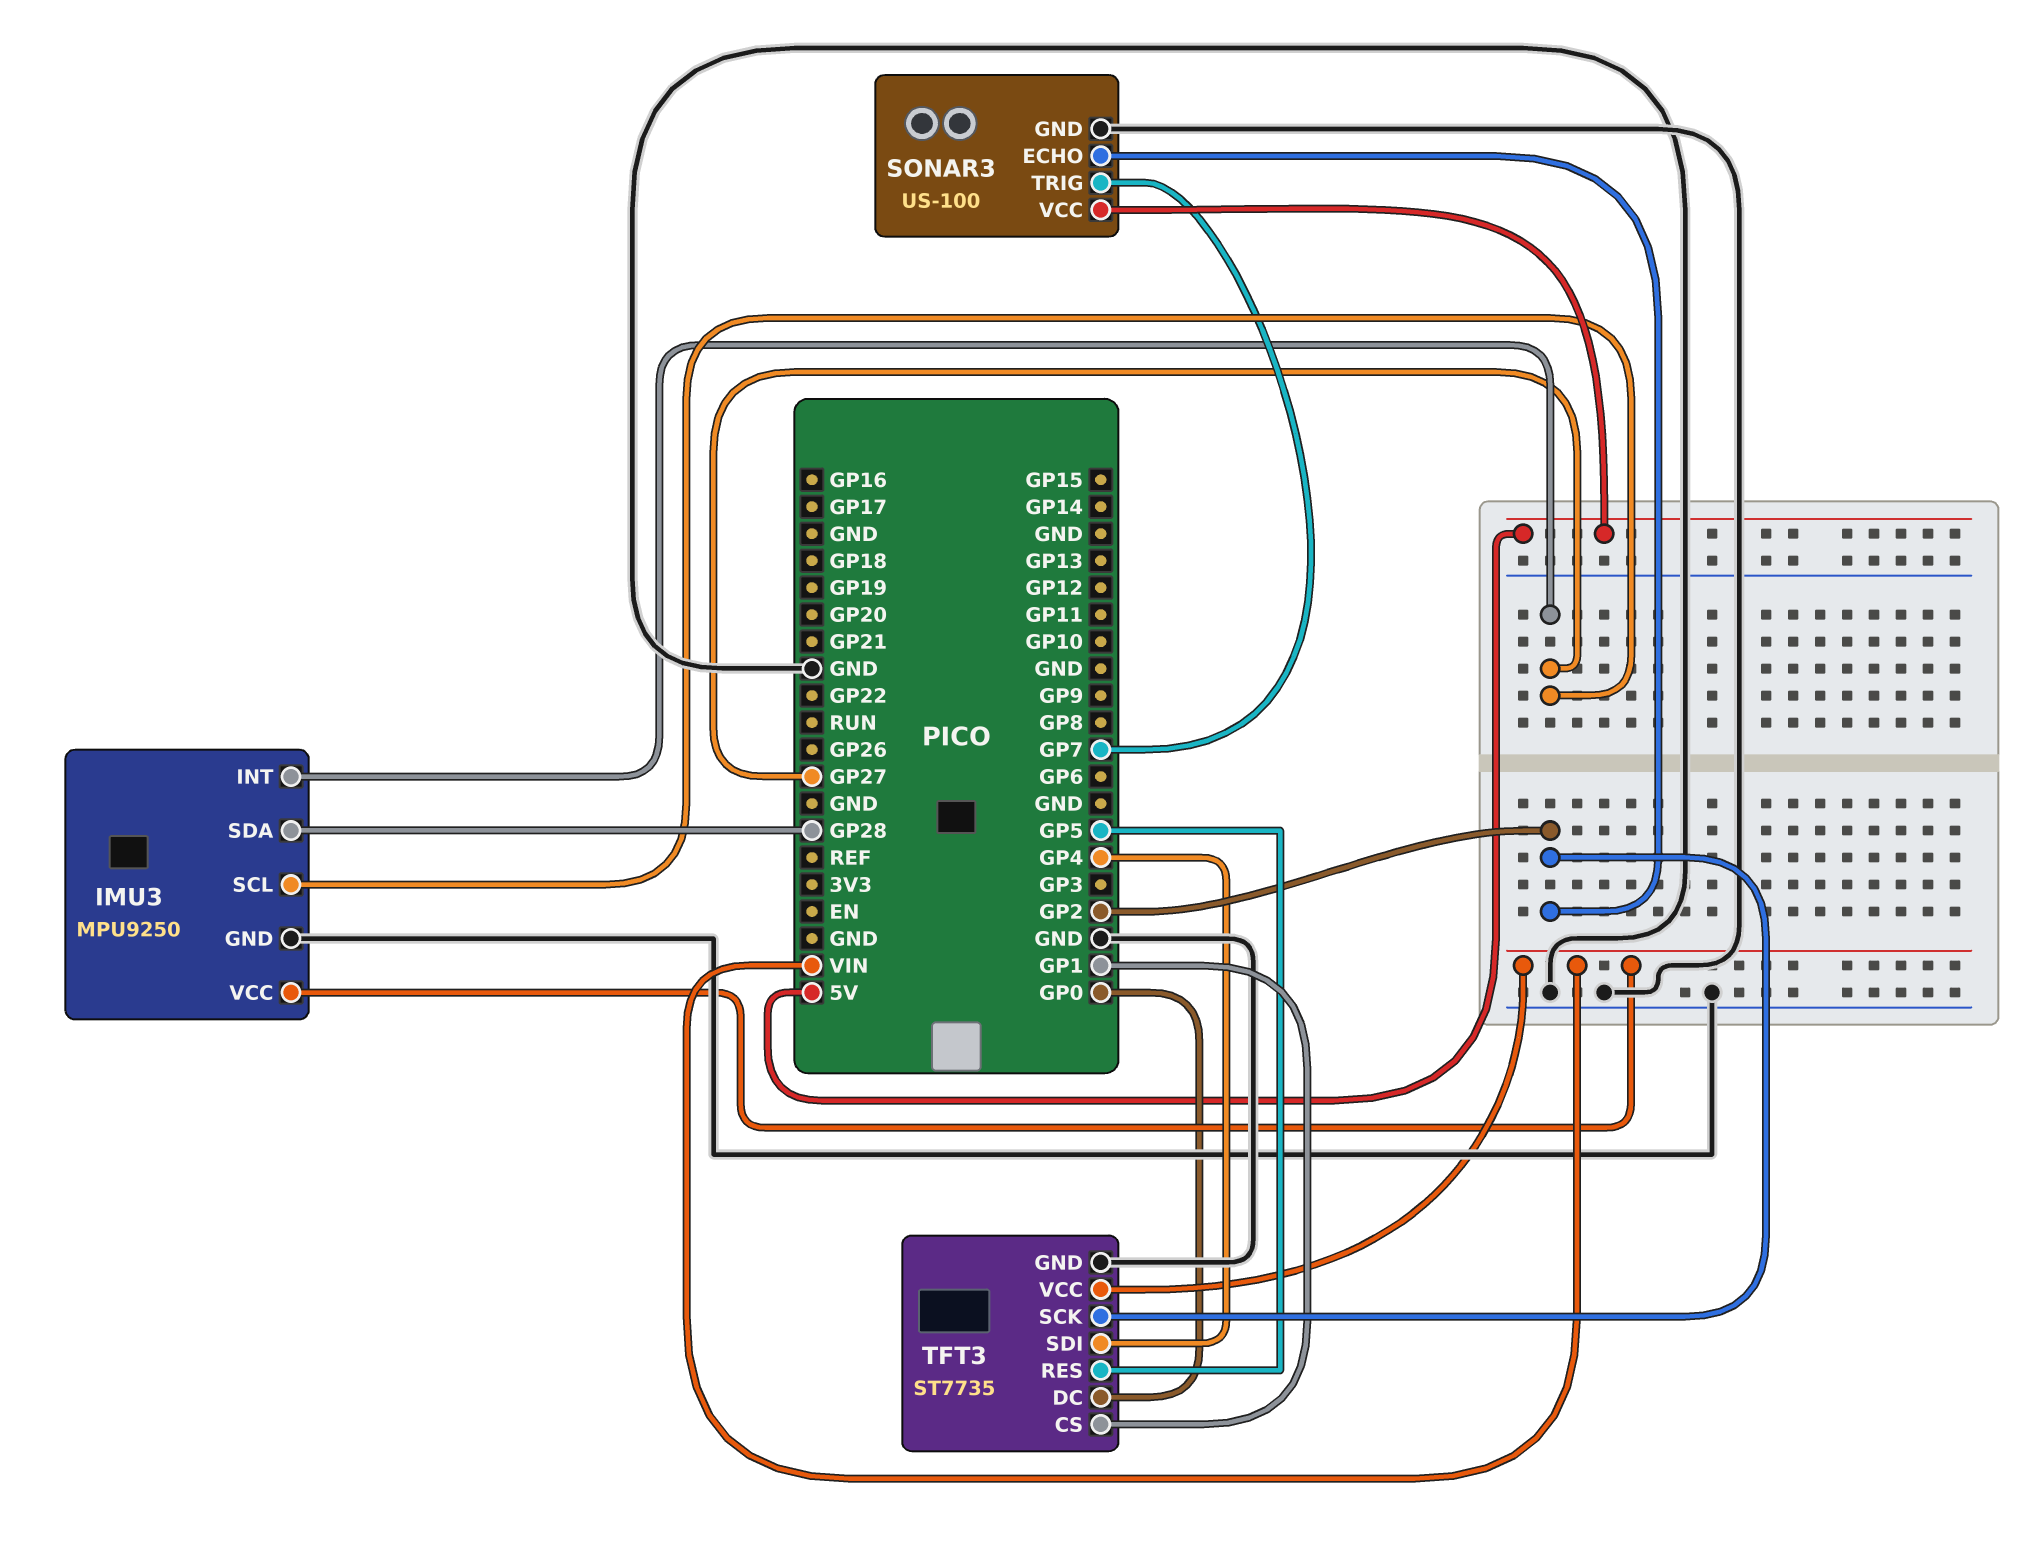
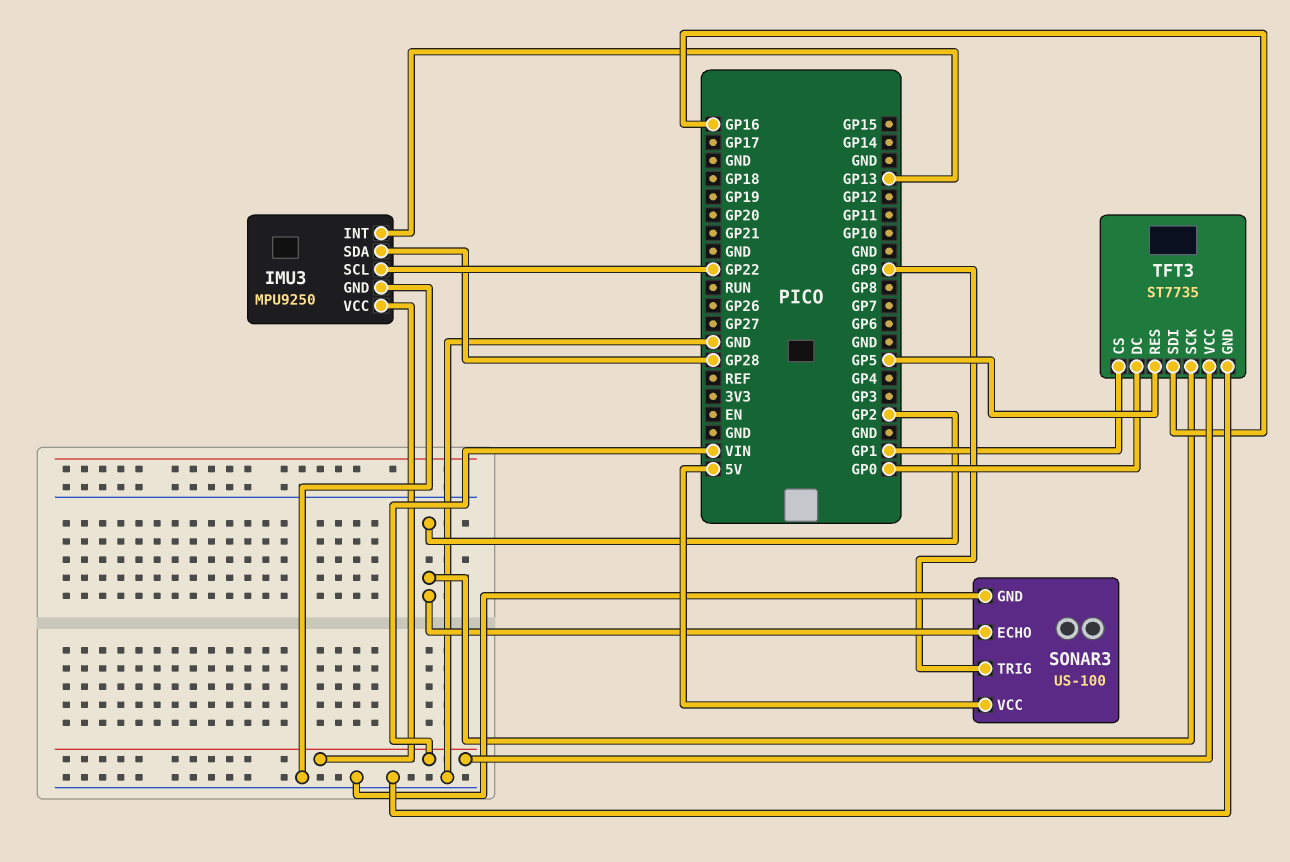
IMU3 pin INT: GP27 -> GP13
IMU3 pin SCL: GP27 -> GP22
SONAR3 pin TRIG: GP7 -> GP9
TFT3 pin SDI: GP4 -> GP16

